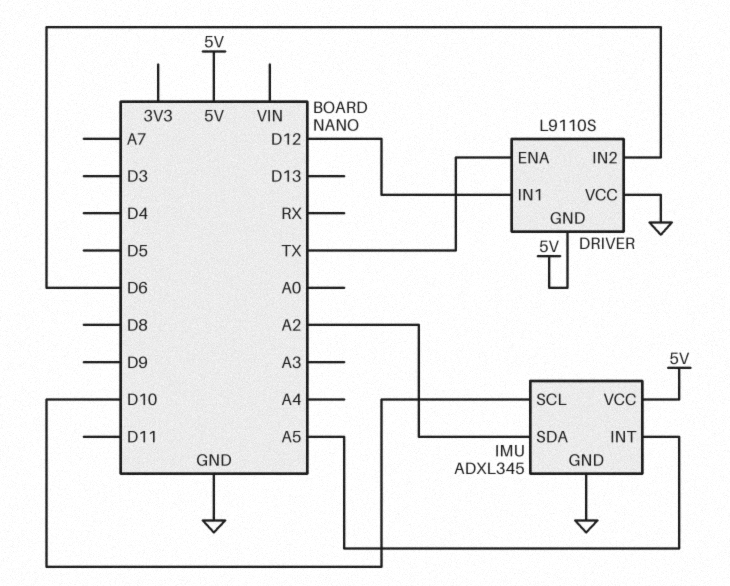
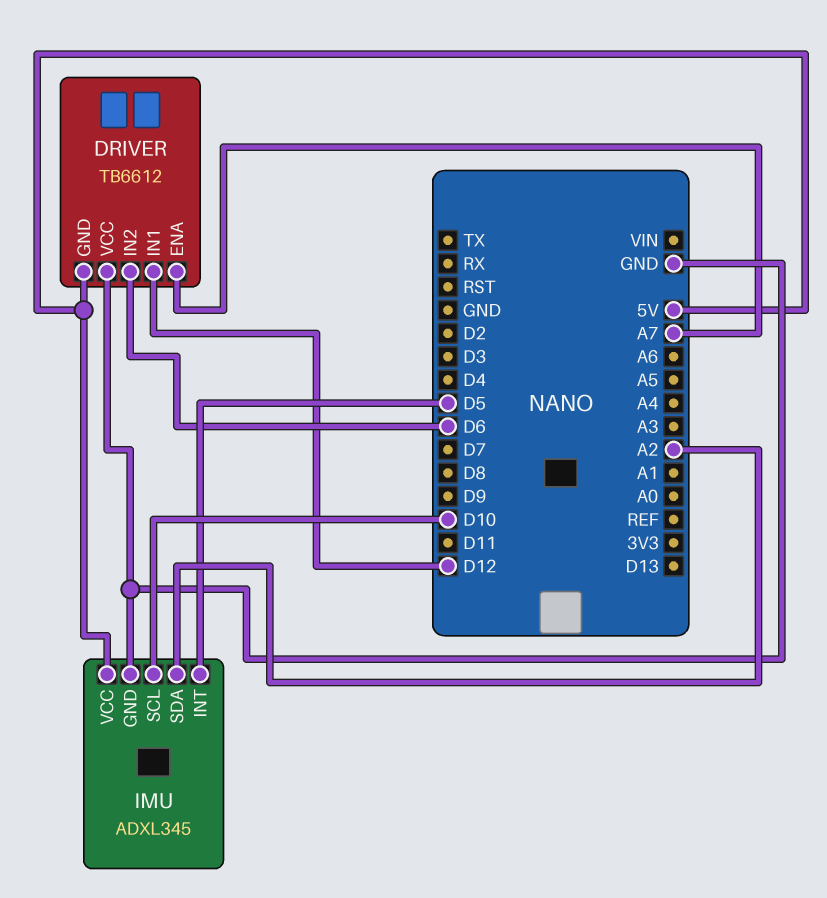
DRIVER: L9110S -> TB6612
DRIVER pin ENA: TX -> A7
IMU pin INT: A5 -> D5

